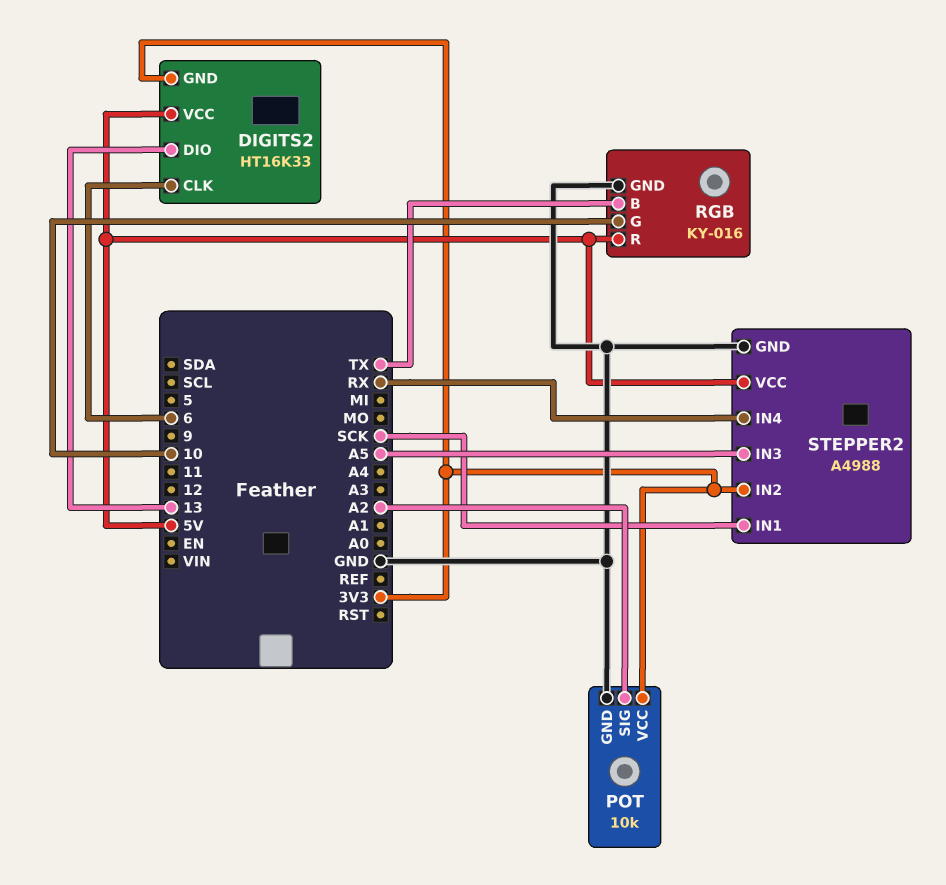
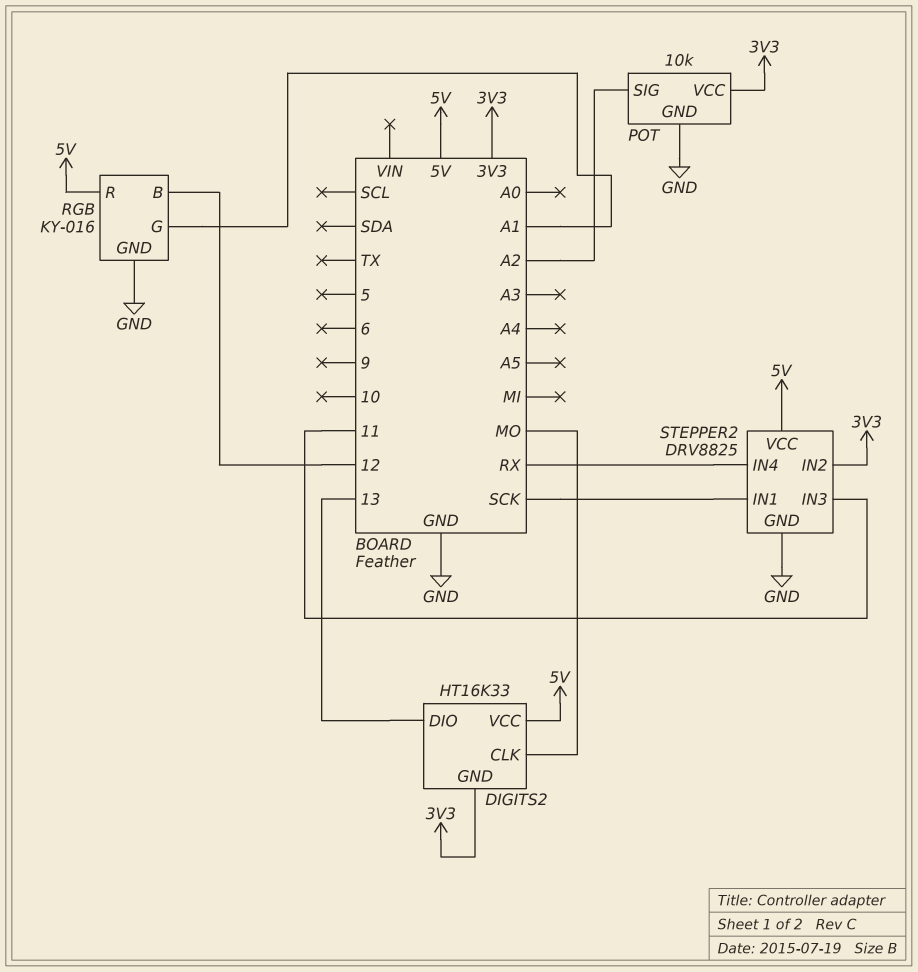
DIGITS2 pin CLK: 6 -> MO
RGB pin B: TX -> 12
RGB pin G: 10 -> A1
STEPPER2: A4988 -> DRV8825
STEPPER2 pin IN3: A5 -> 11

